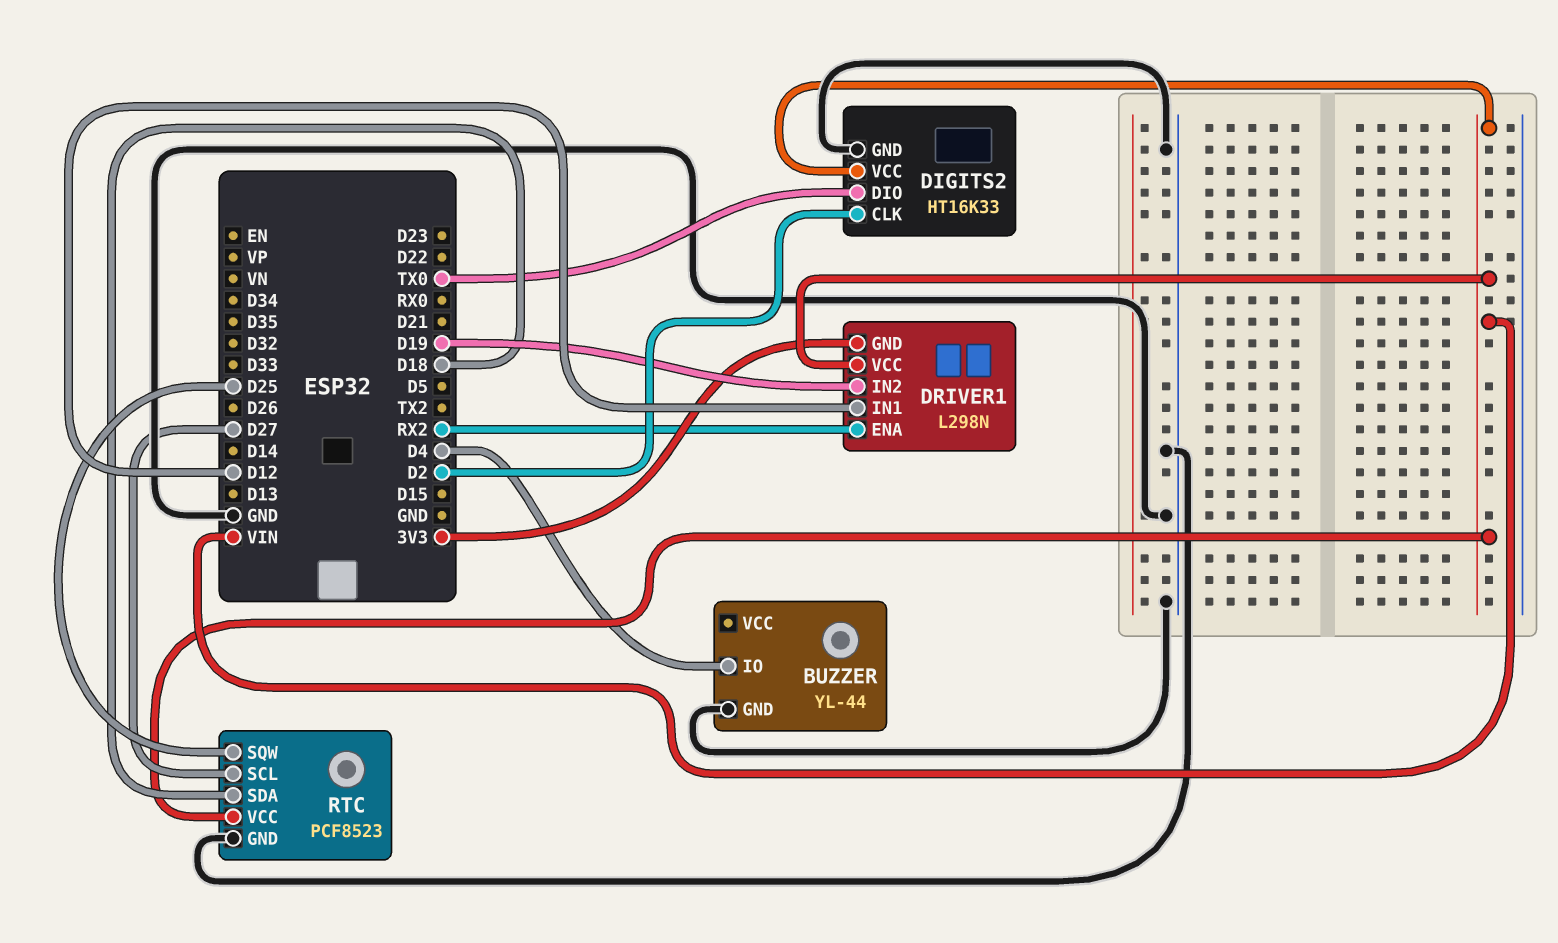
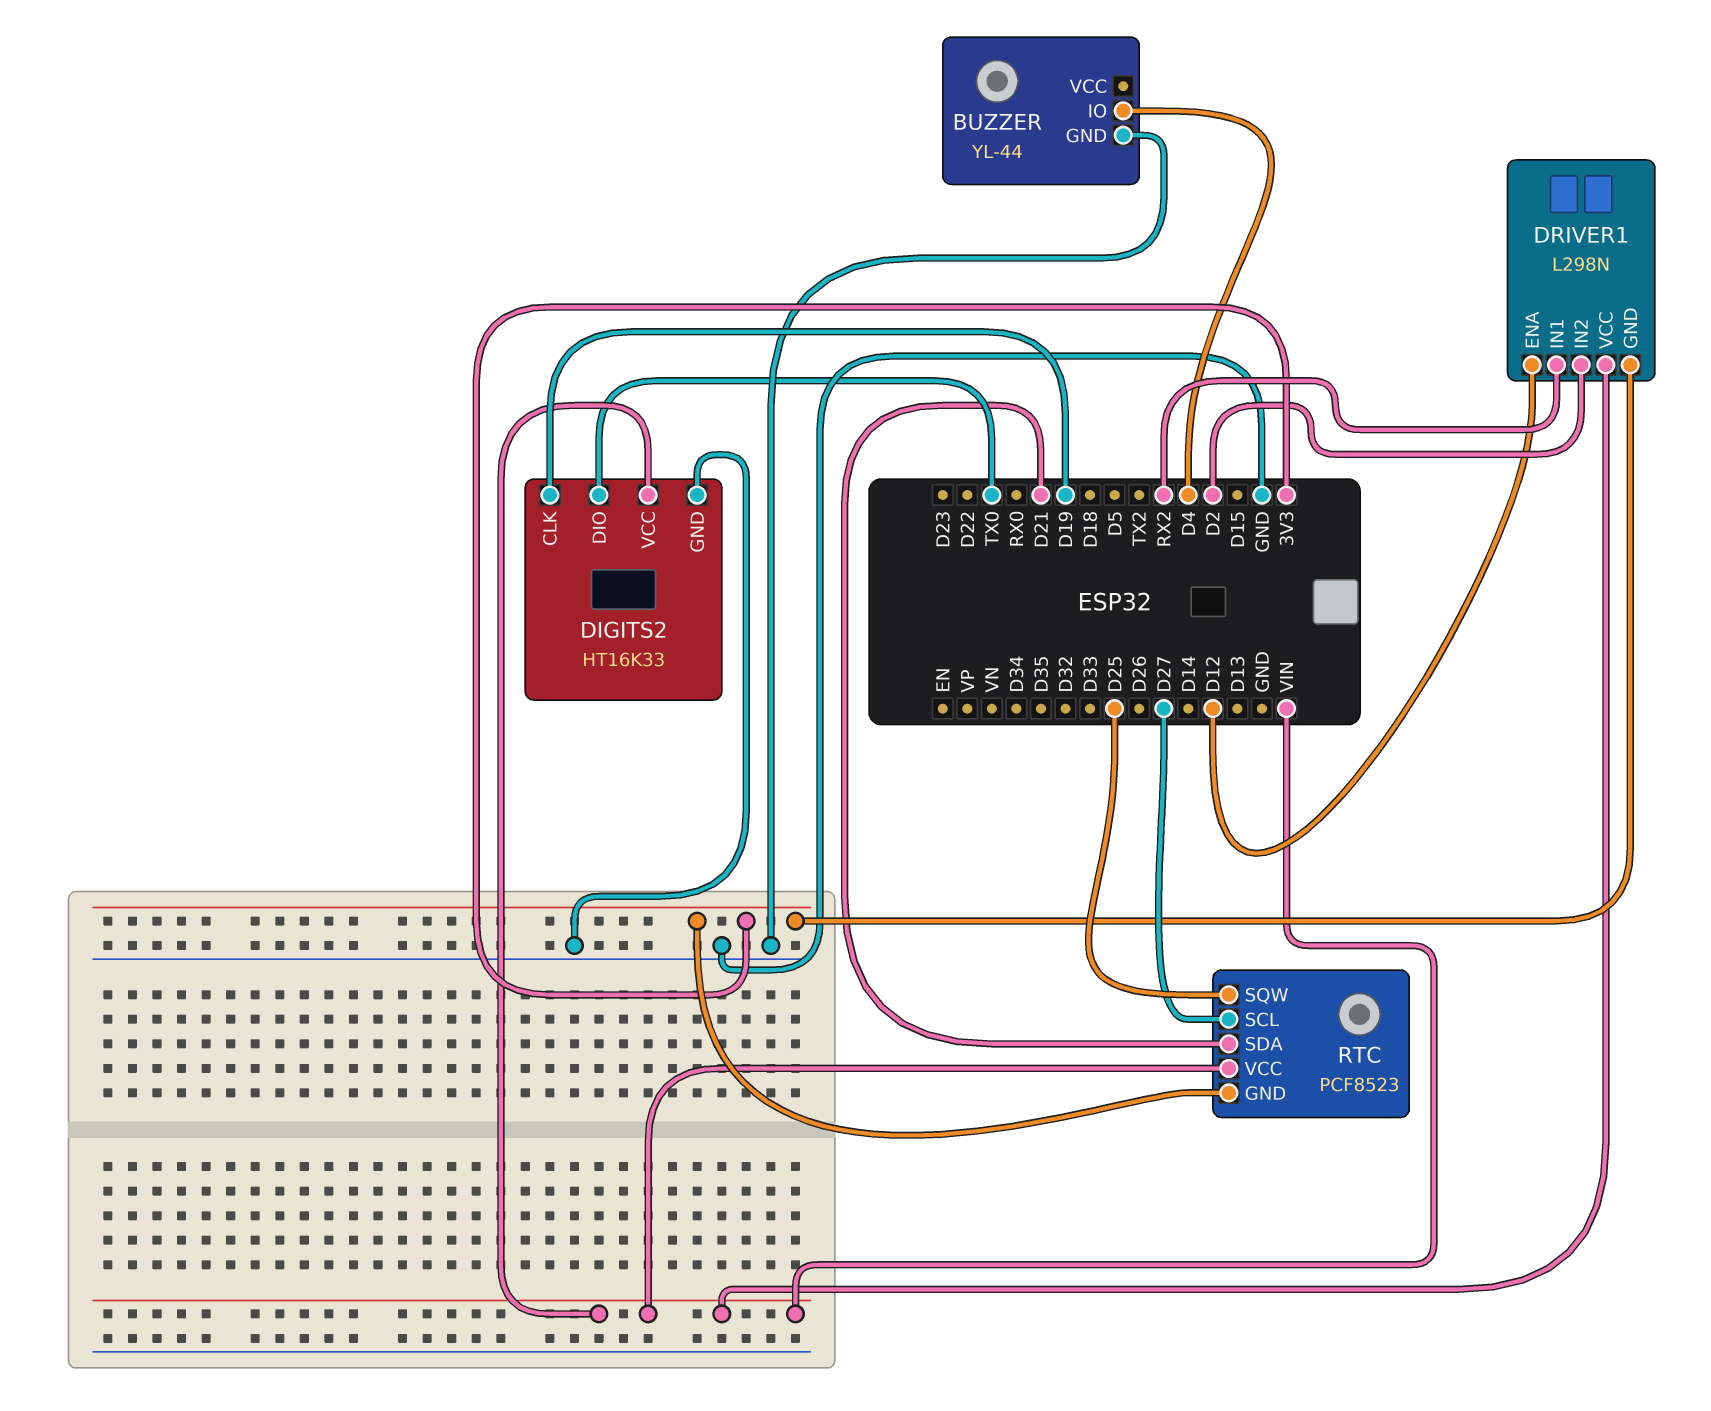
DIGITS2 pin CLK: D2 -> D19
DRIVER1 pin ENA: RX2 -> D12
DRIVER1 pin IN1: D12 -> RX2
DRIVER1 pin IN2: D19 -> D2
RTC pin GND: GND -> 3V3
RTC pin SDA: D18 -> D21

